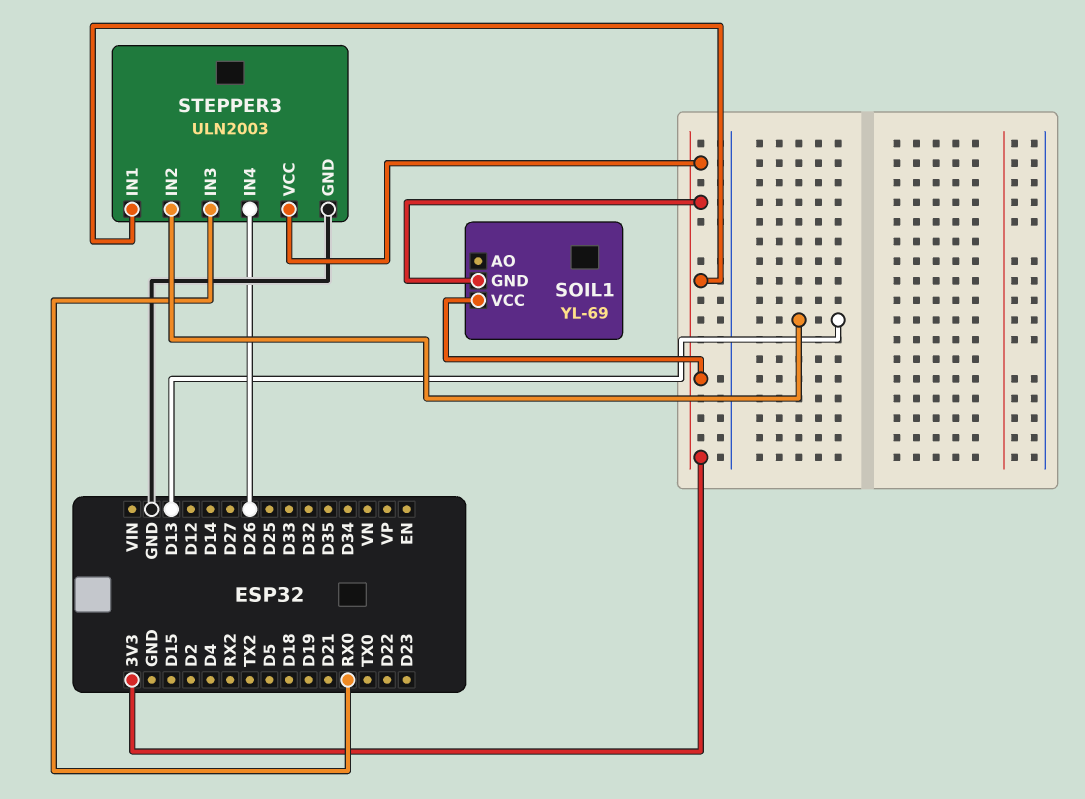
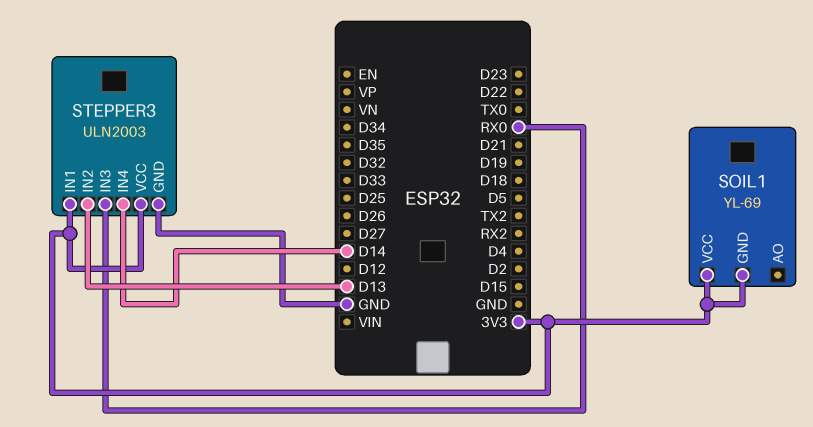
STEPPER3 pin IN4: D26 -> D14

